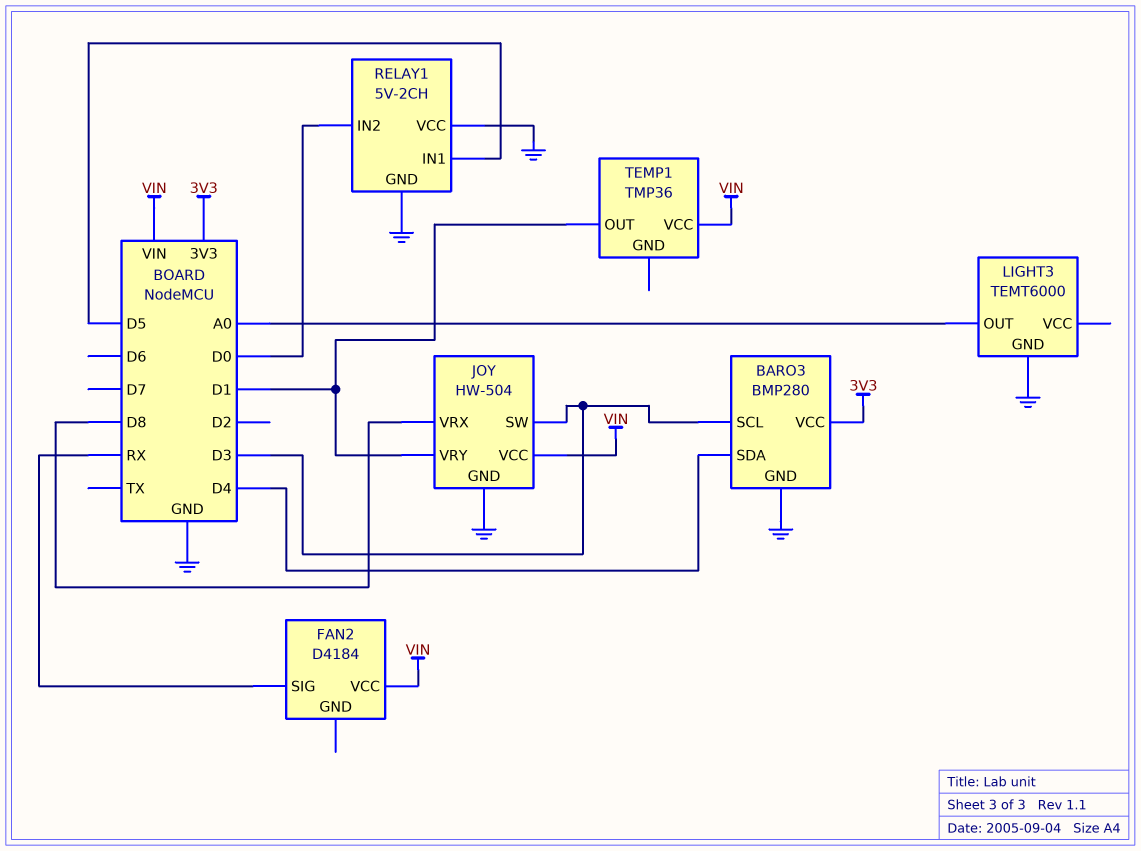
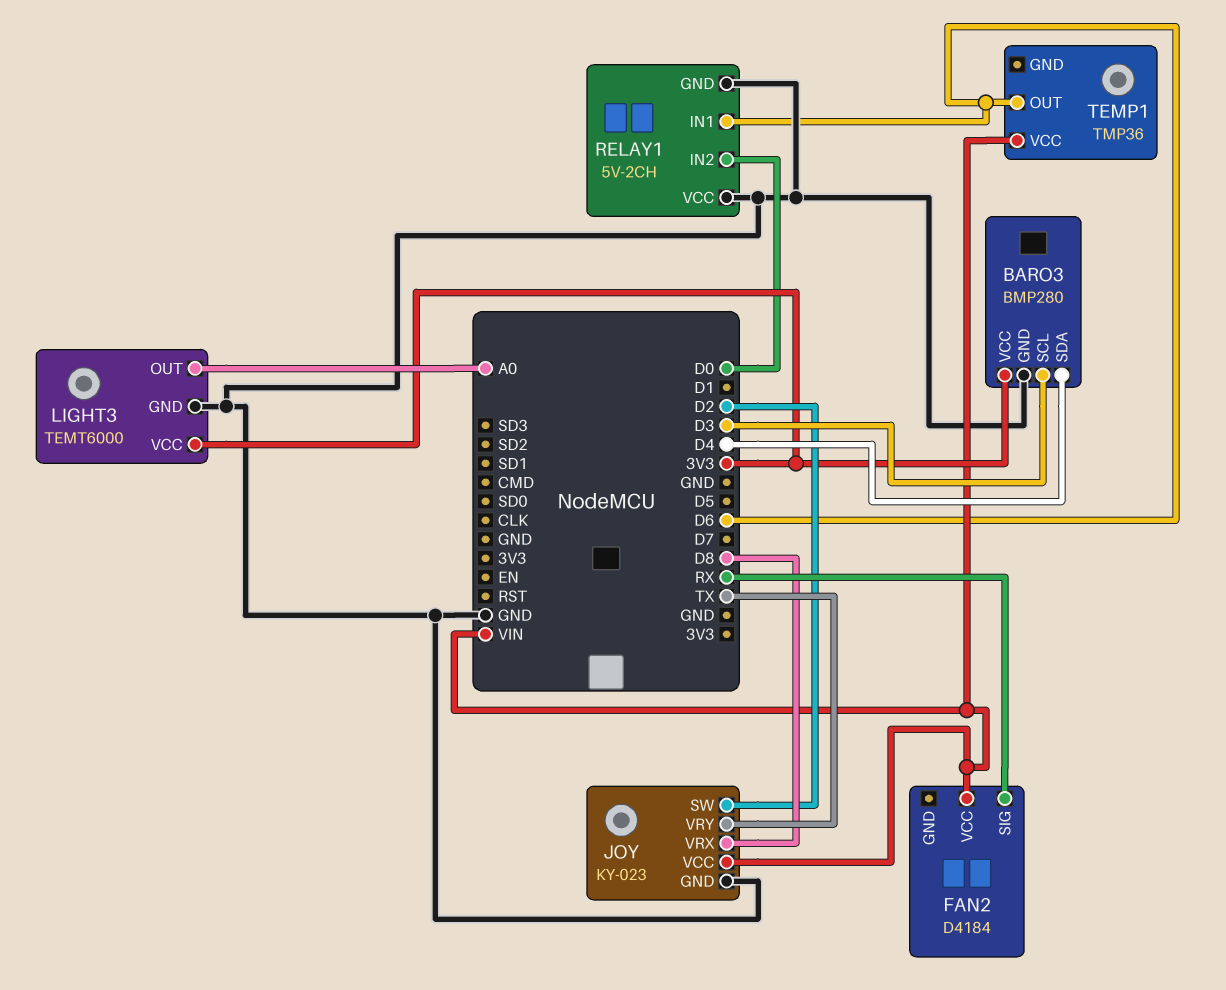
JOY: HW-504 -> KY-023
JOY pin SW: D3 -> D2
JOY pin VRY: D1 -> TX
LIGHT3 pin VCC: none -> 3V3
RELAY1 pin IN1: D5 -> D6
TEMP1 pin OUT: D1 -> D6

